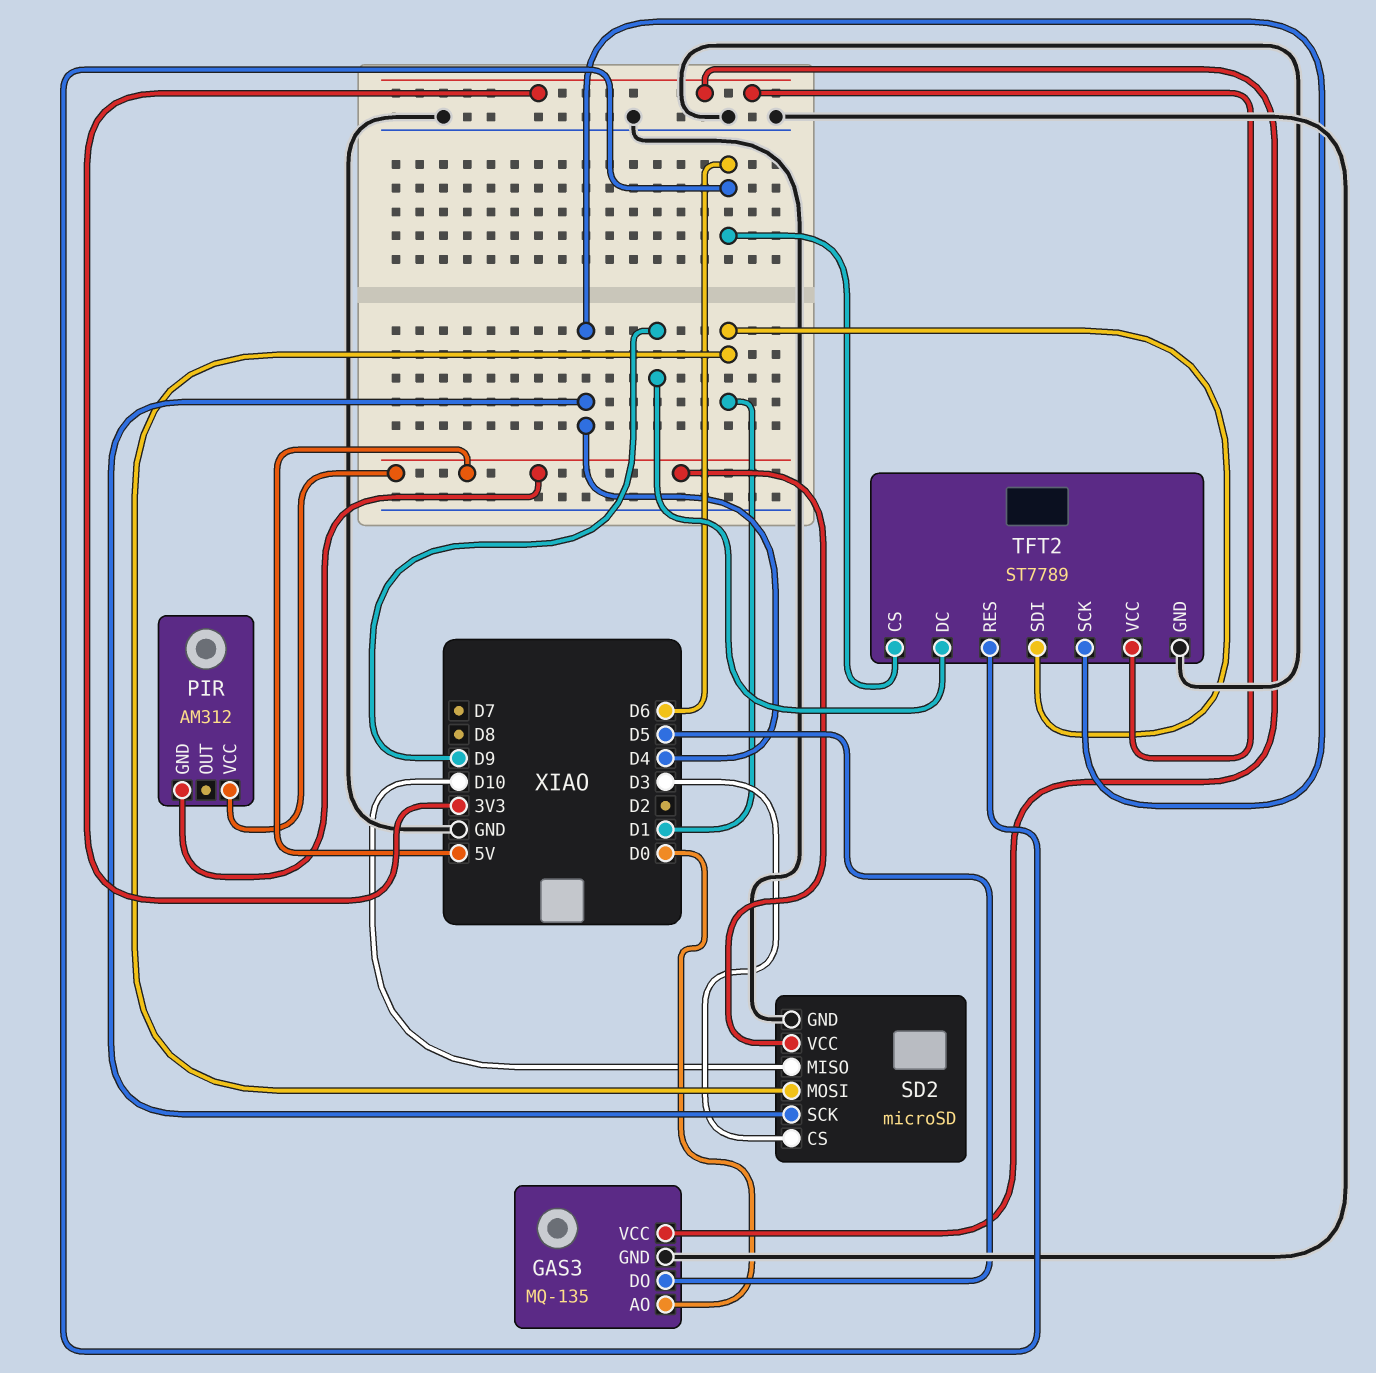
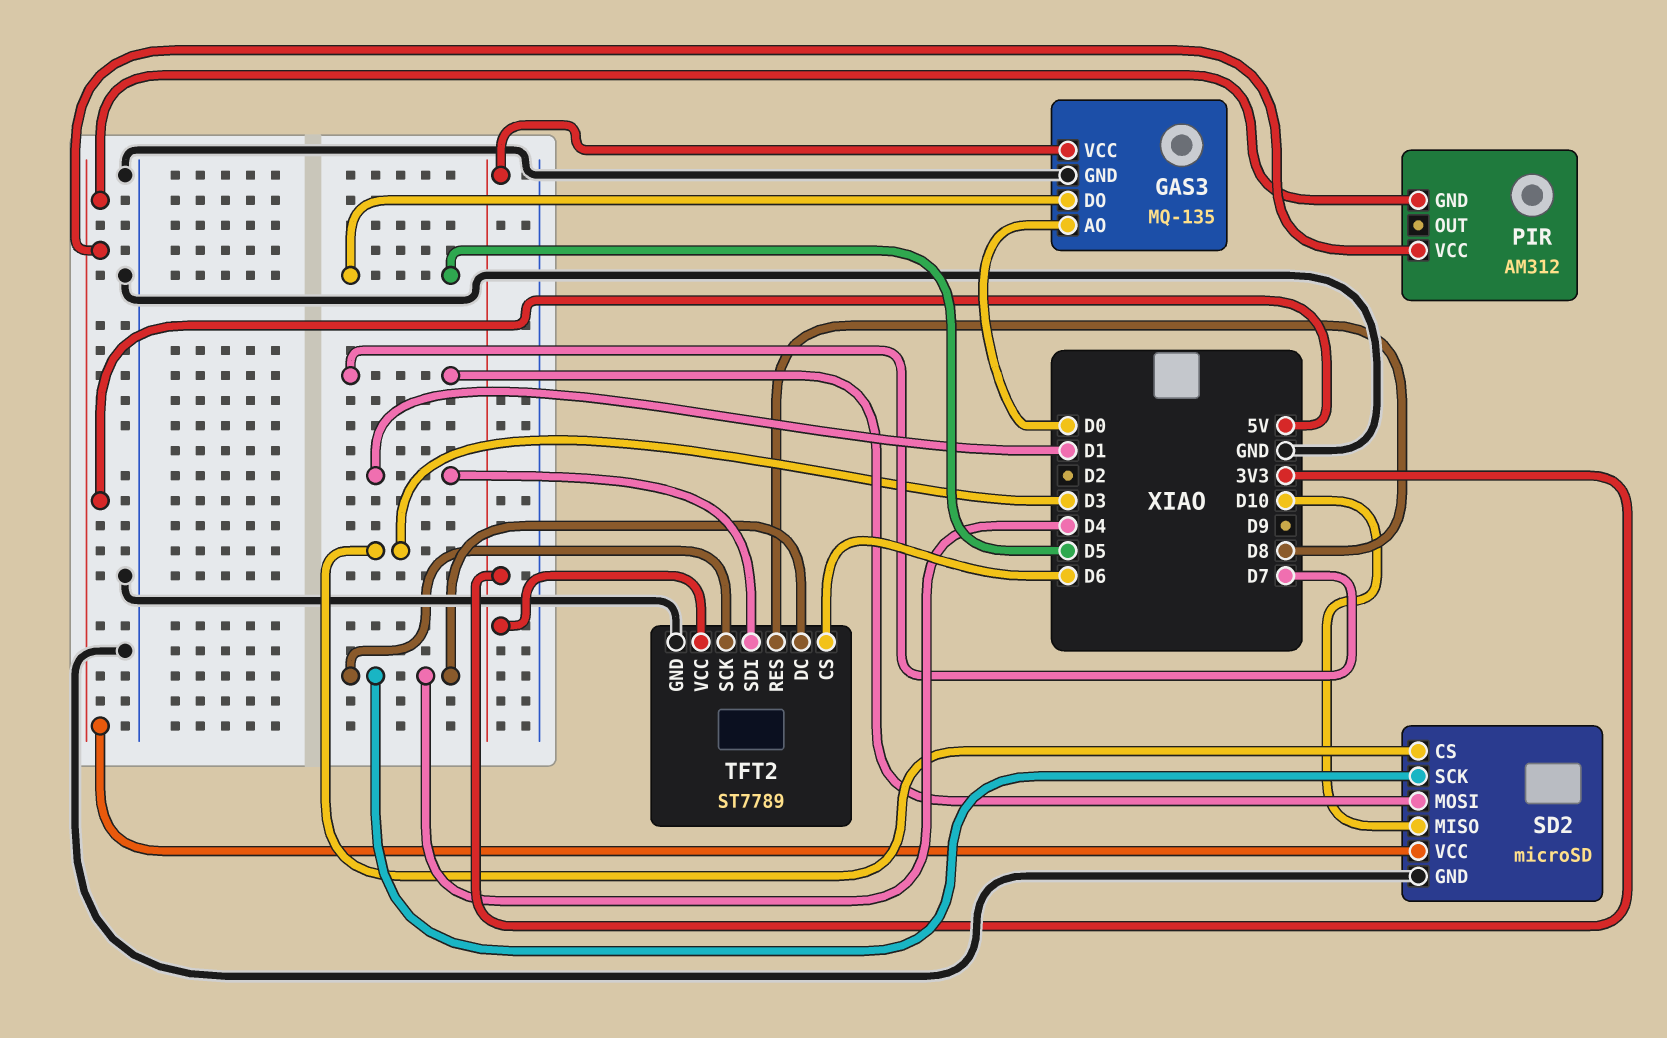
SD2 pin MOSI: D1 -> D7
TFT2 pin DC: D9 -> D4
TFT2 pin RES: D6 -> D8

